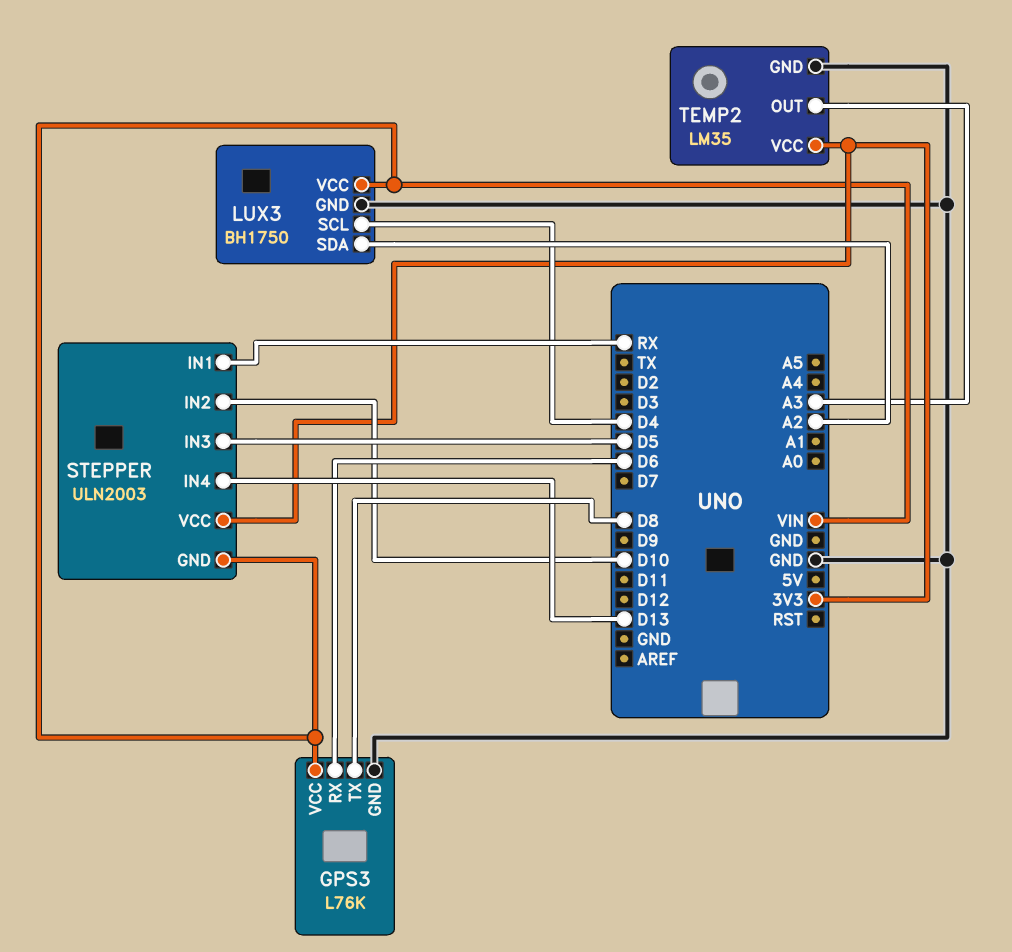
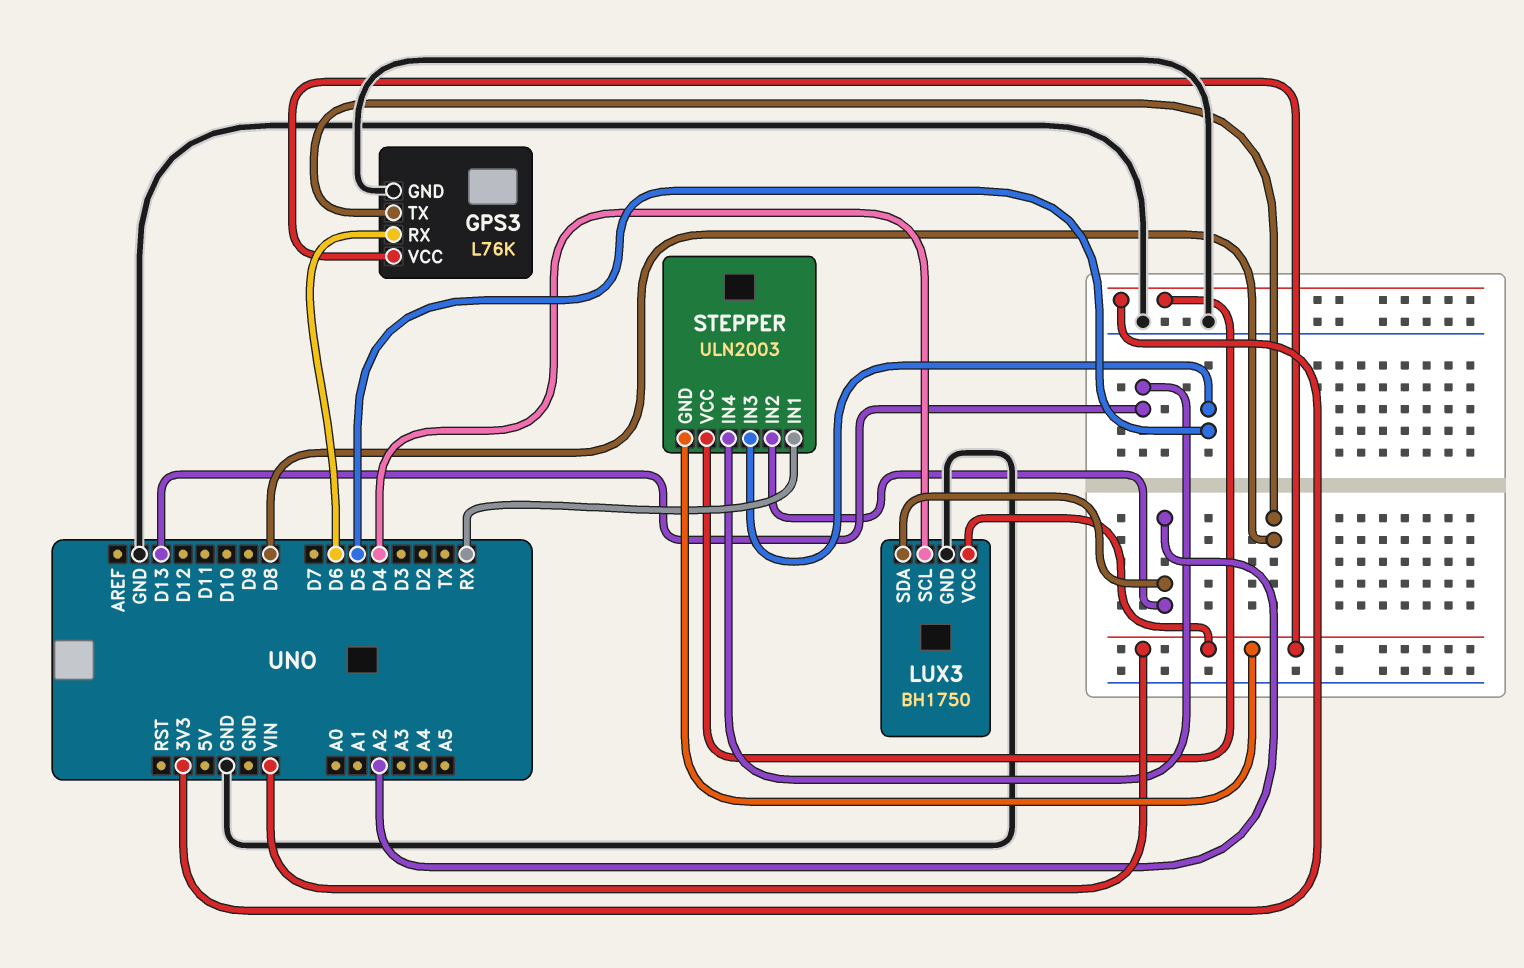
STEPPER pin IN2: D10 -> A2
TEMP2: LM35 -> none
TEMP2 pin GND: GND -> none
TEMP2 pin OUT: A3 -> none
TEMP2 pin VCC: 3V3 -> none

